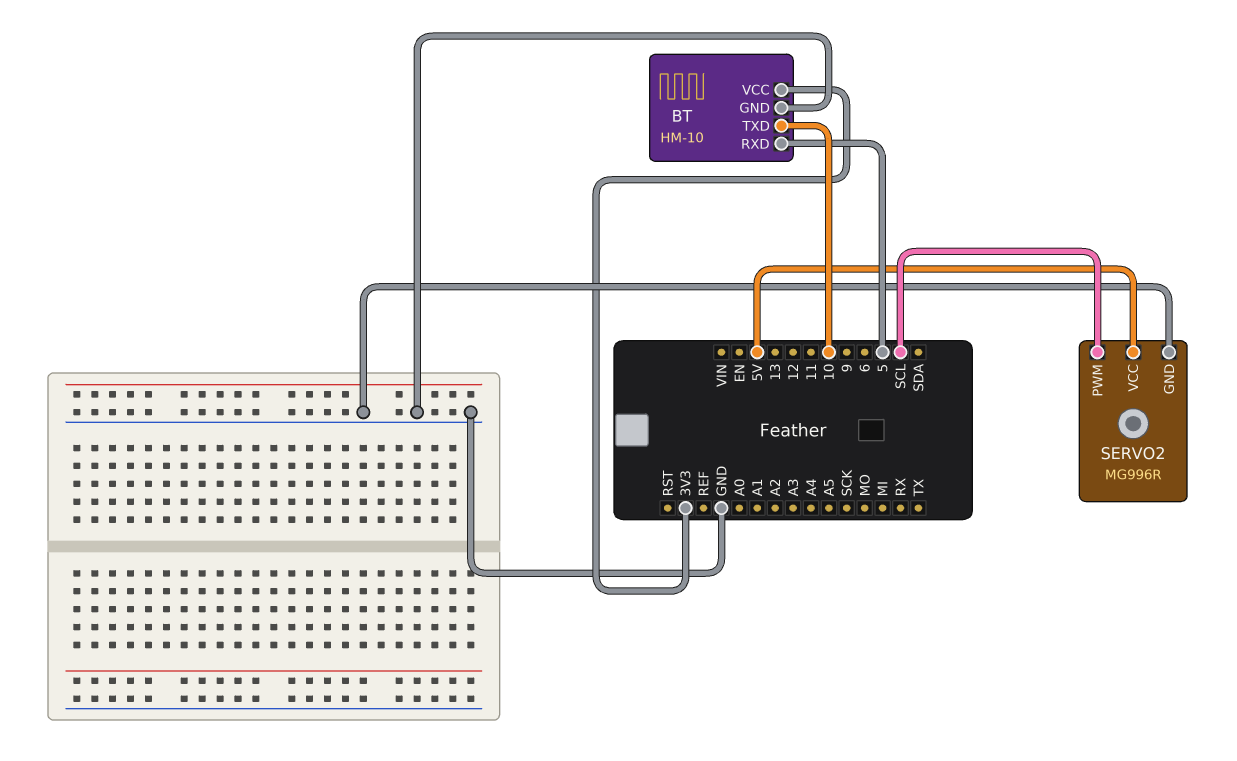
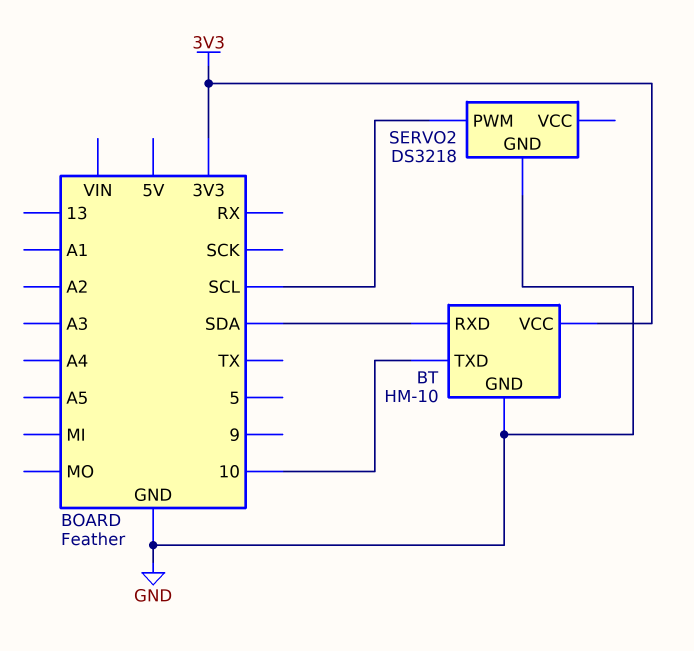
BT pin RXD: 5 -> SDA
SERVO2: MG996R -> DS3218
SERVO2 pin VCC: 5V -> none

